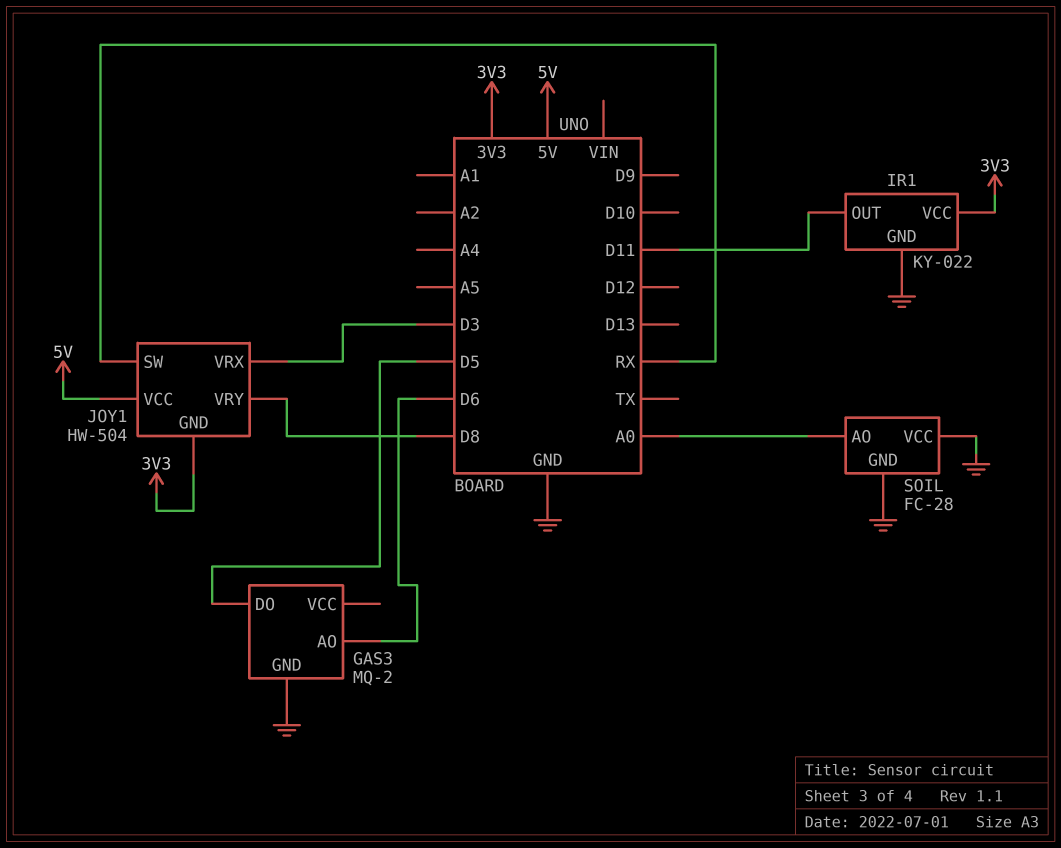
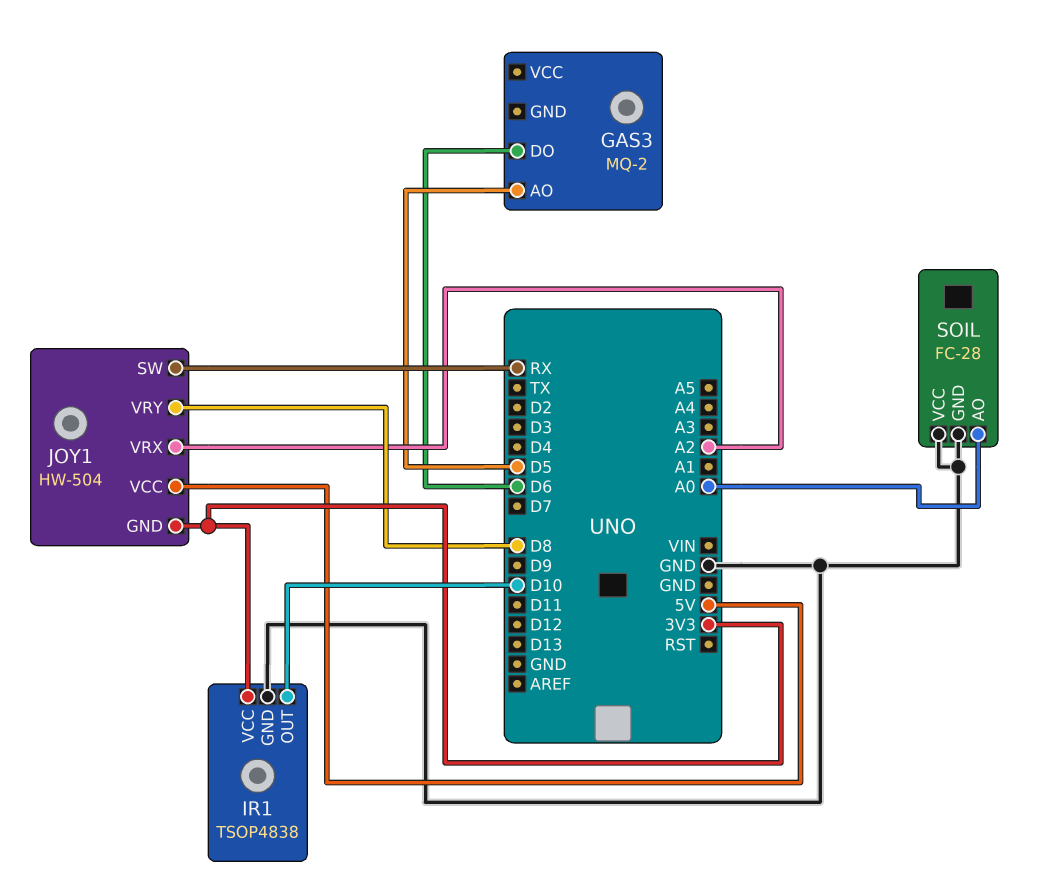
GAS3 pin AO: D6 -> D5
GAS3 pin DO: D5 -> D6
GAS3 pin GND: GND -> none
IR1: KY-022 -> TSOP4838
IR1 pin OUT: D11 -> D10
JOY1 pin VRX: D3 -> A2

